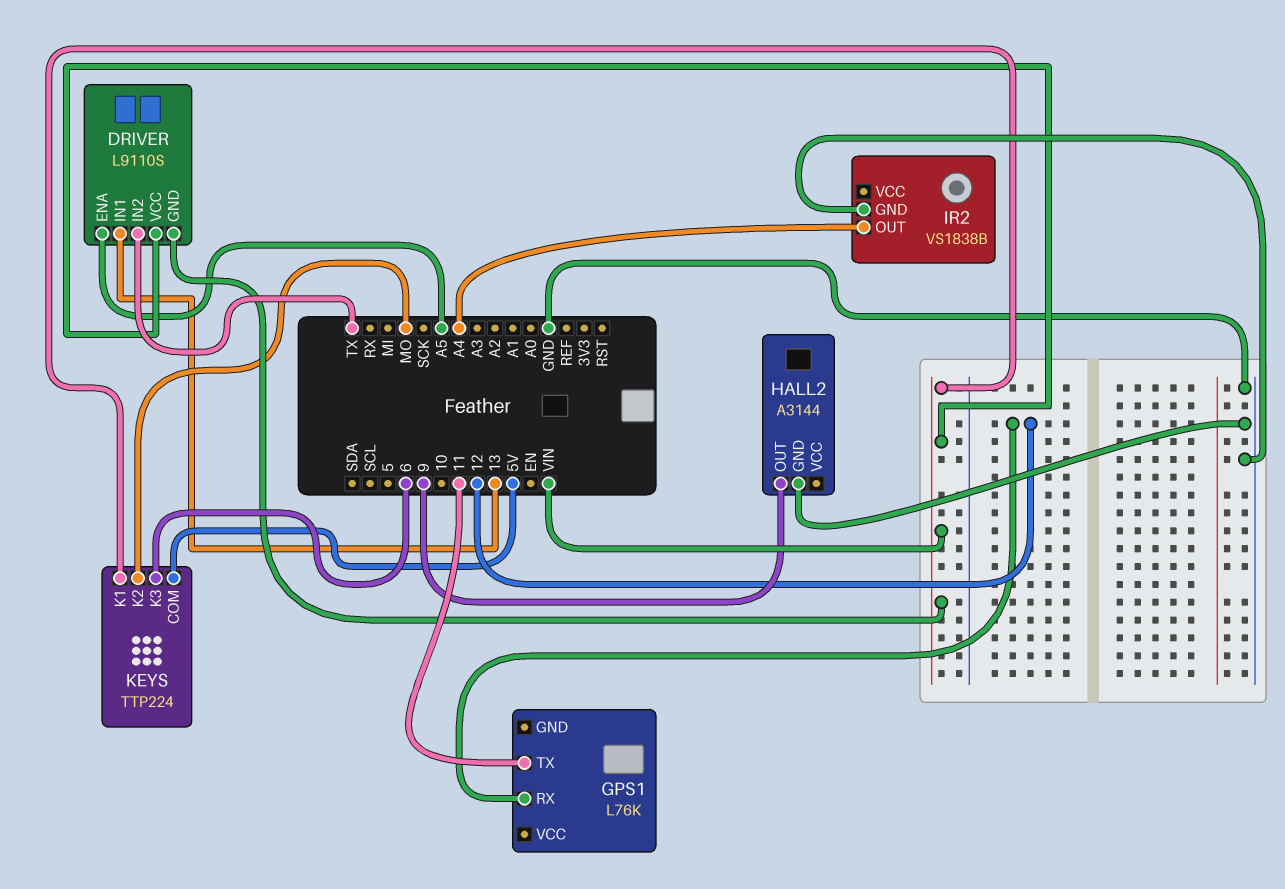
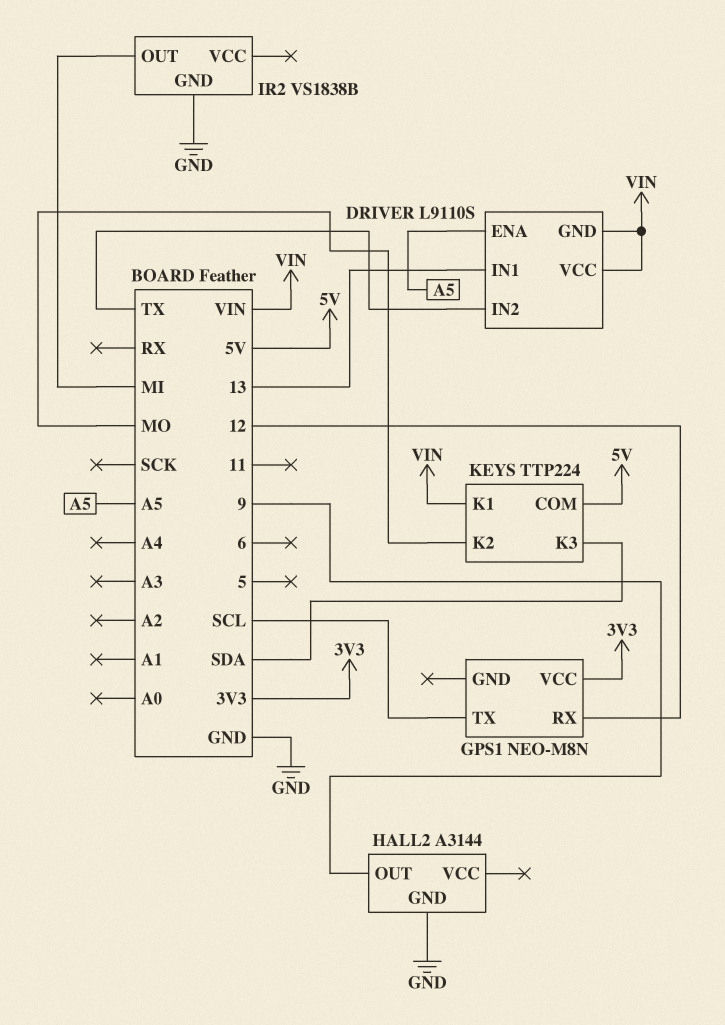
GPS1: L76K -> NEO-M8N
GPS1 pin TX: 11 -> SCL
GPS1 pin VCC: none -> 3V3
IR2 pin OUT: A4 -> MI
KEYS pin K3: 6 -> SDA

